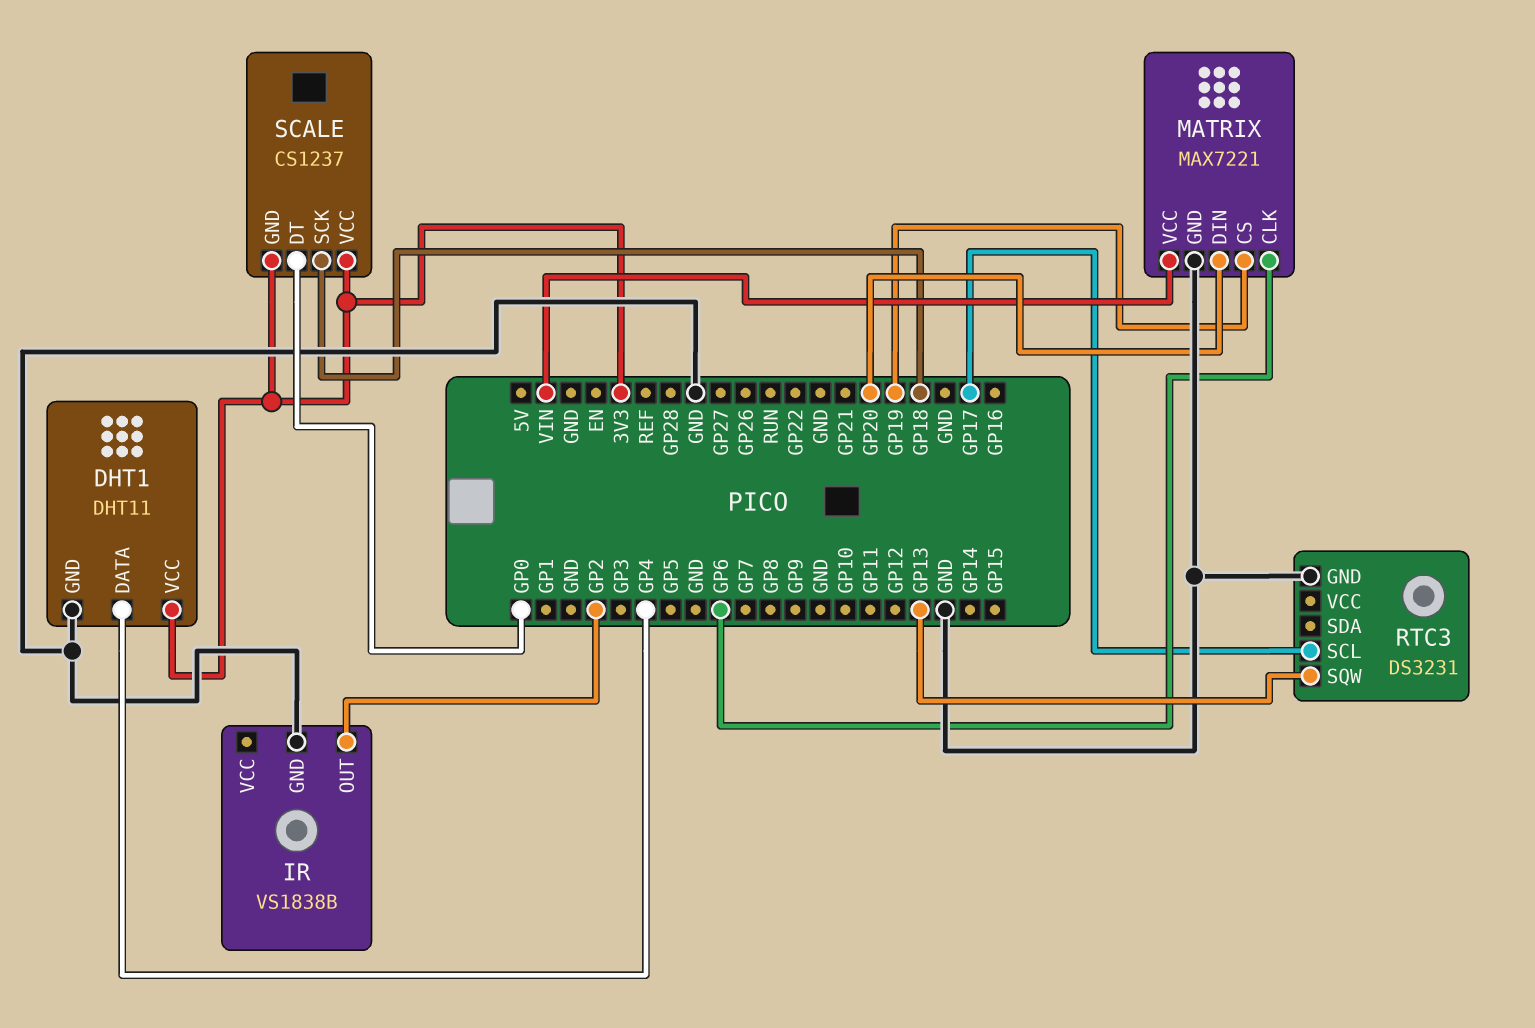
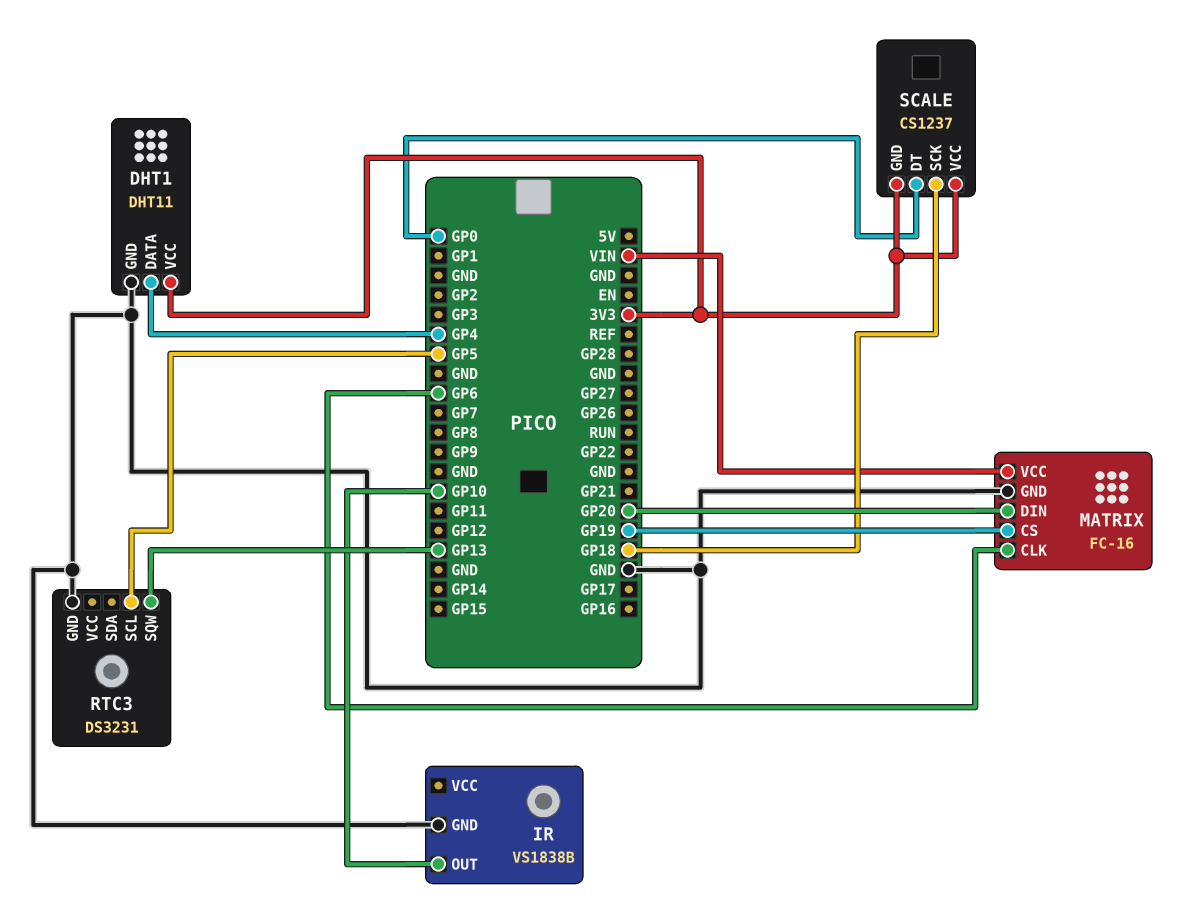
IR pin OUT: GP2 -> GP10
MATRIX: MAX7221 -> FC-16
RTC3 pin SCL: GP17 -> GP5

